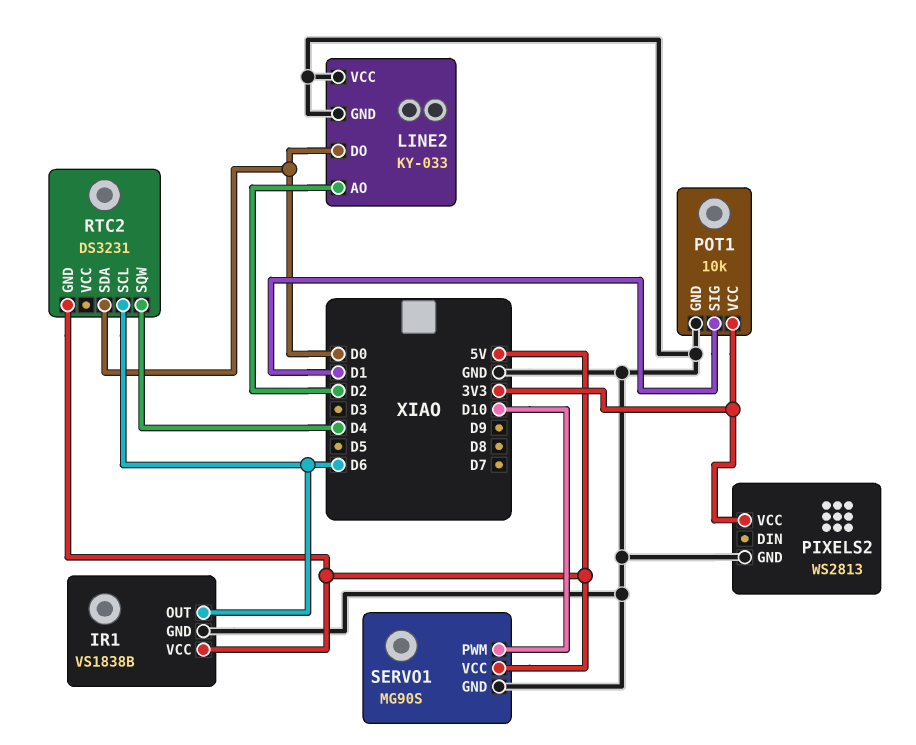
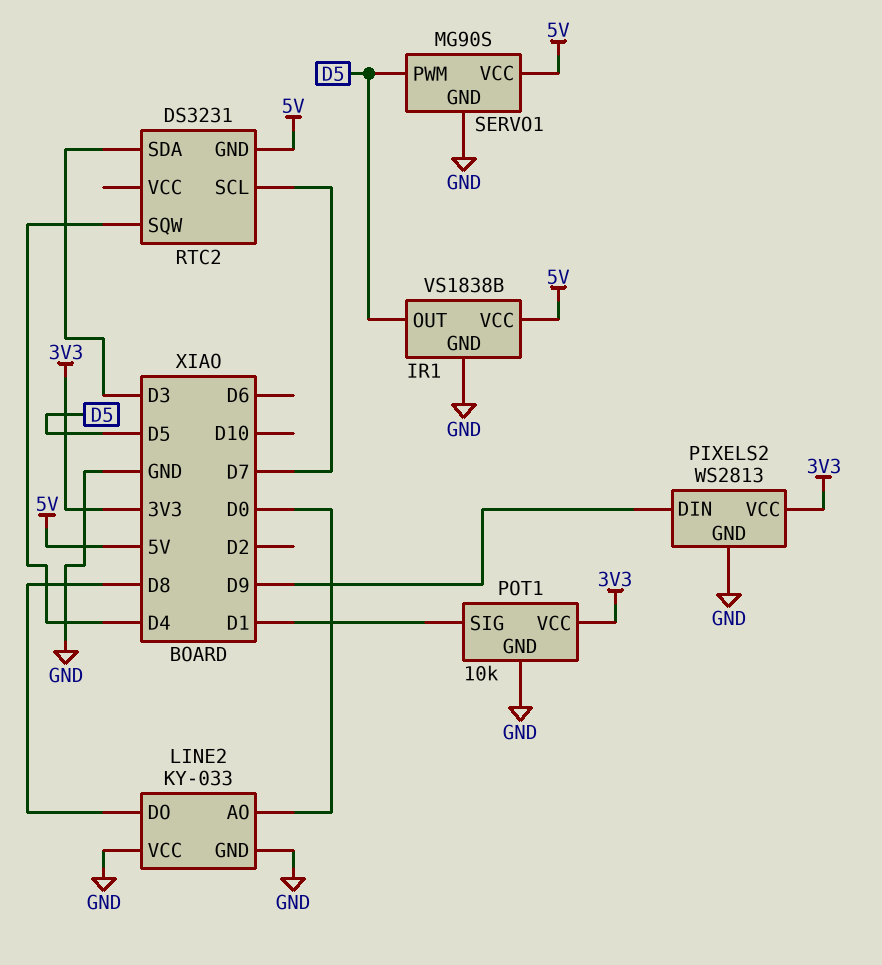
IR1 pin OUT: D6 -> D5
LINE2 pin AO: D2 -> D0
LINE2 pin DO: D0 -> D8
PIXELS2 pin DIN: none -> D9
RTC2 pin SCL: D6 -> D7
RTC2 pin SDA: D0 -> D3
SERVO1 pin PWM: D10 -> D5

